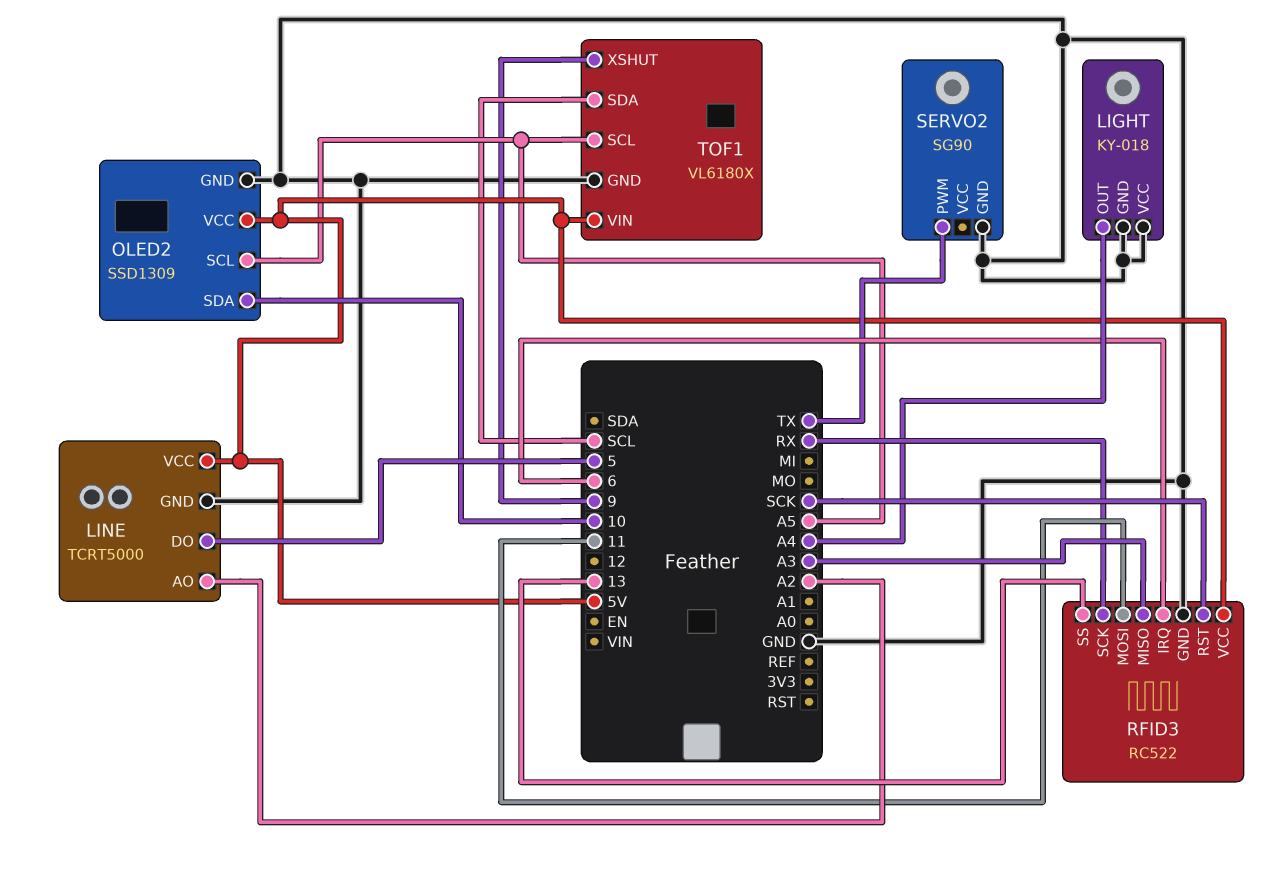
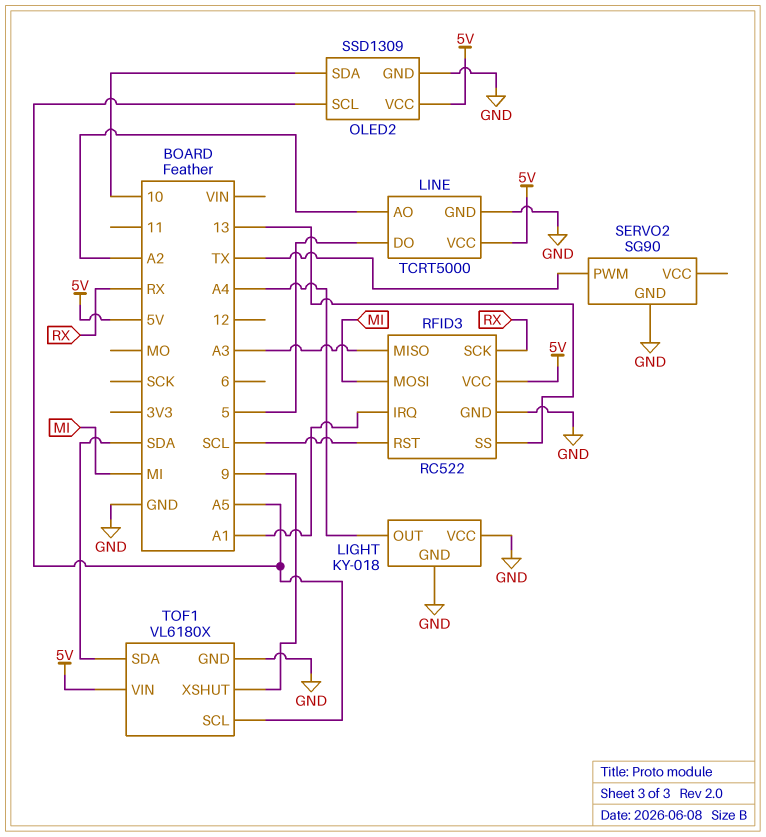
RFID3 pin IRQ: 6 -> A1
RFID3 pin MOSI: 11 -> MI
RFID3 pin RST: SCK -> SCL
TOF1 pin SDA: SCL -> SDA

